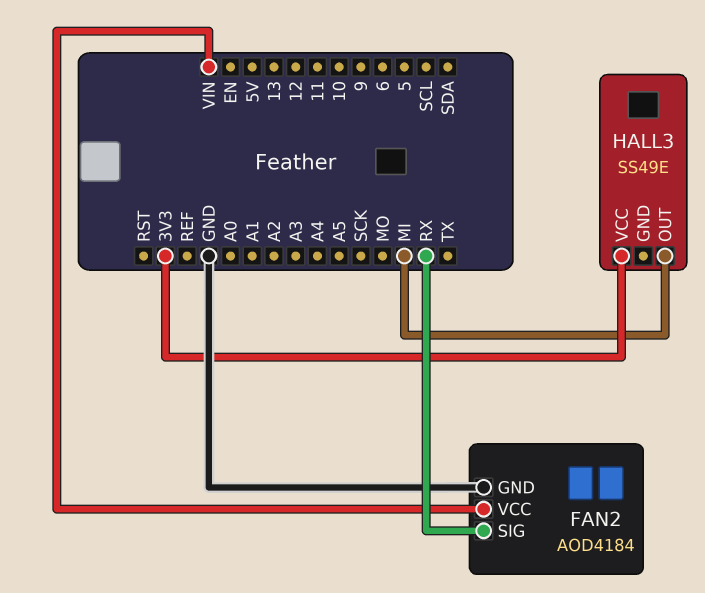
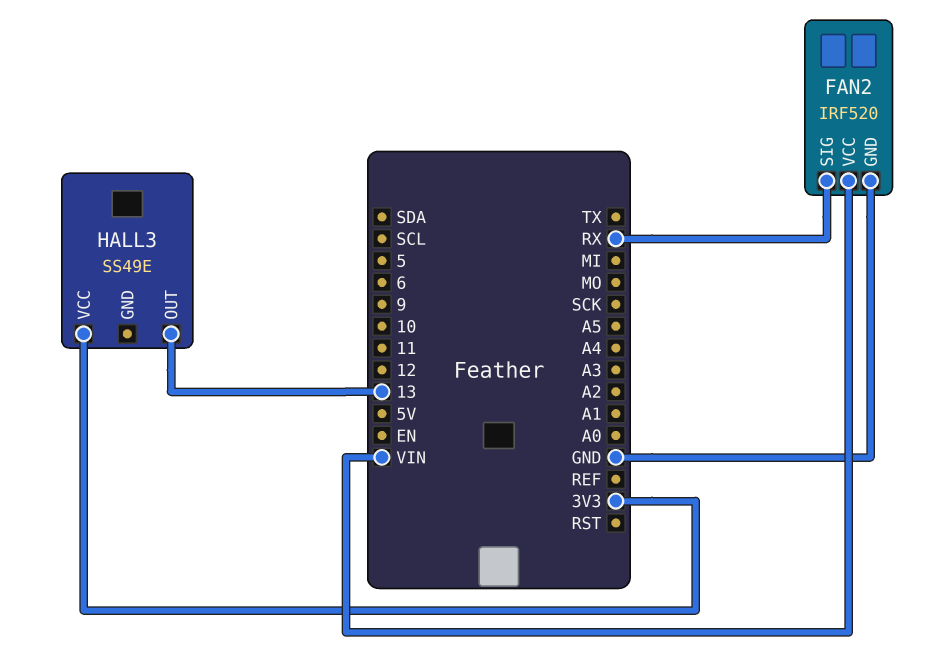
FAN2: AOD4184 -> IRF520
HALL3 pin OUT: MI -> 13

